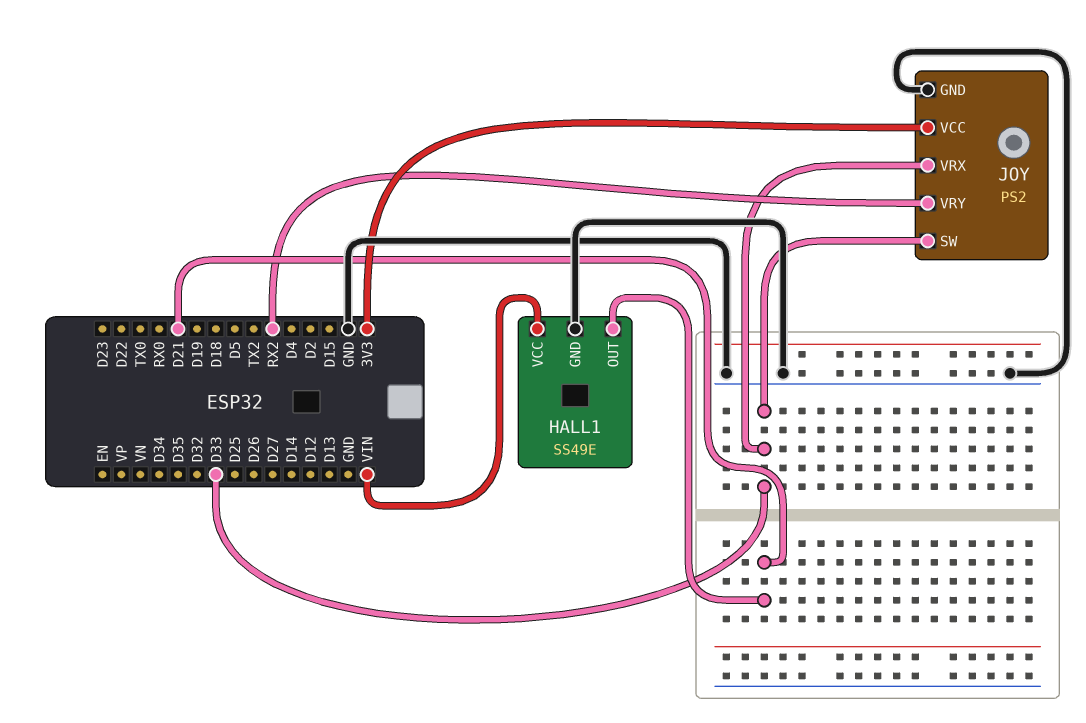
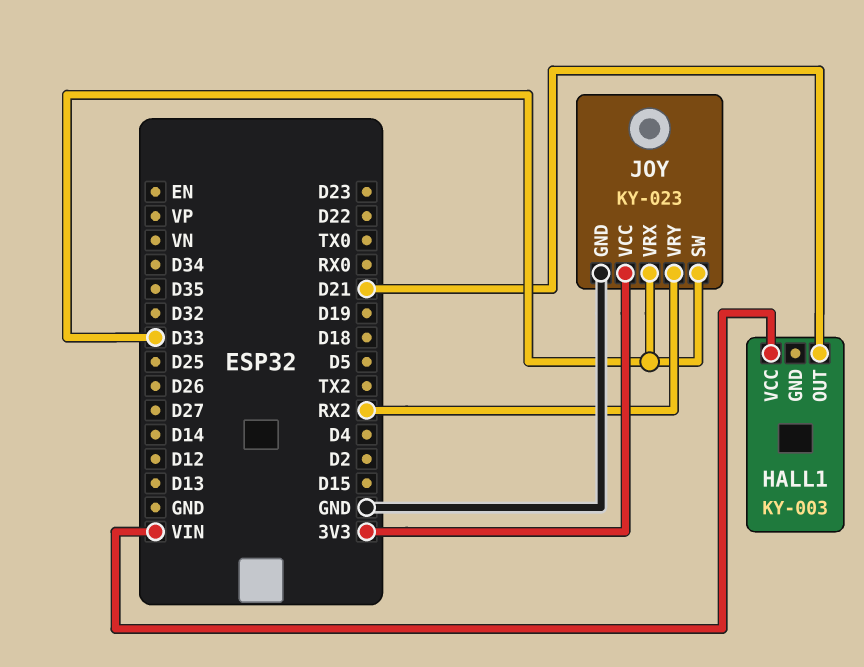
HALL1: SS49E -> KY-003
HALL1 pin GND: GND -> none
JOY: PS2 -> KY-023

